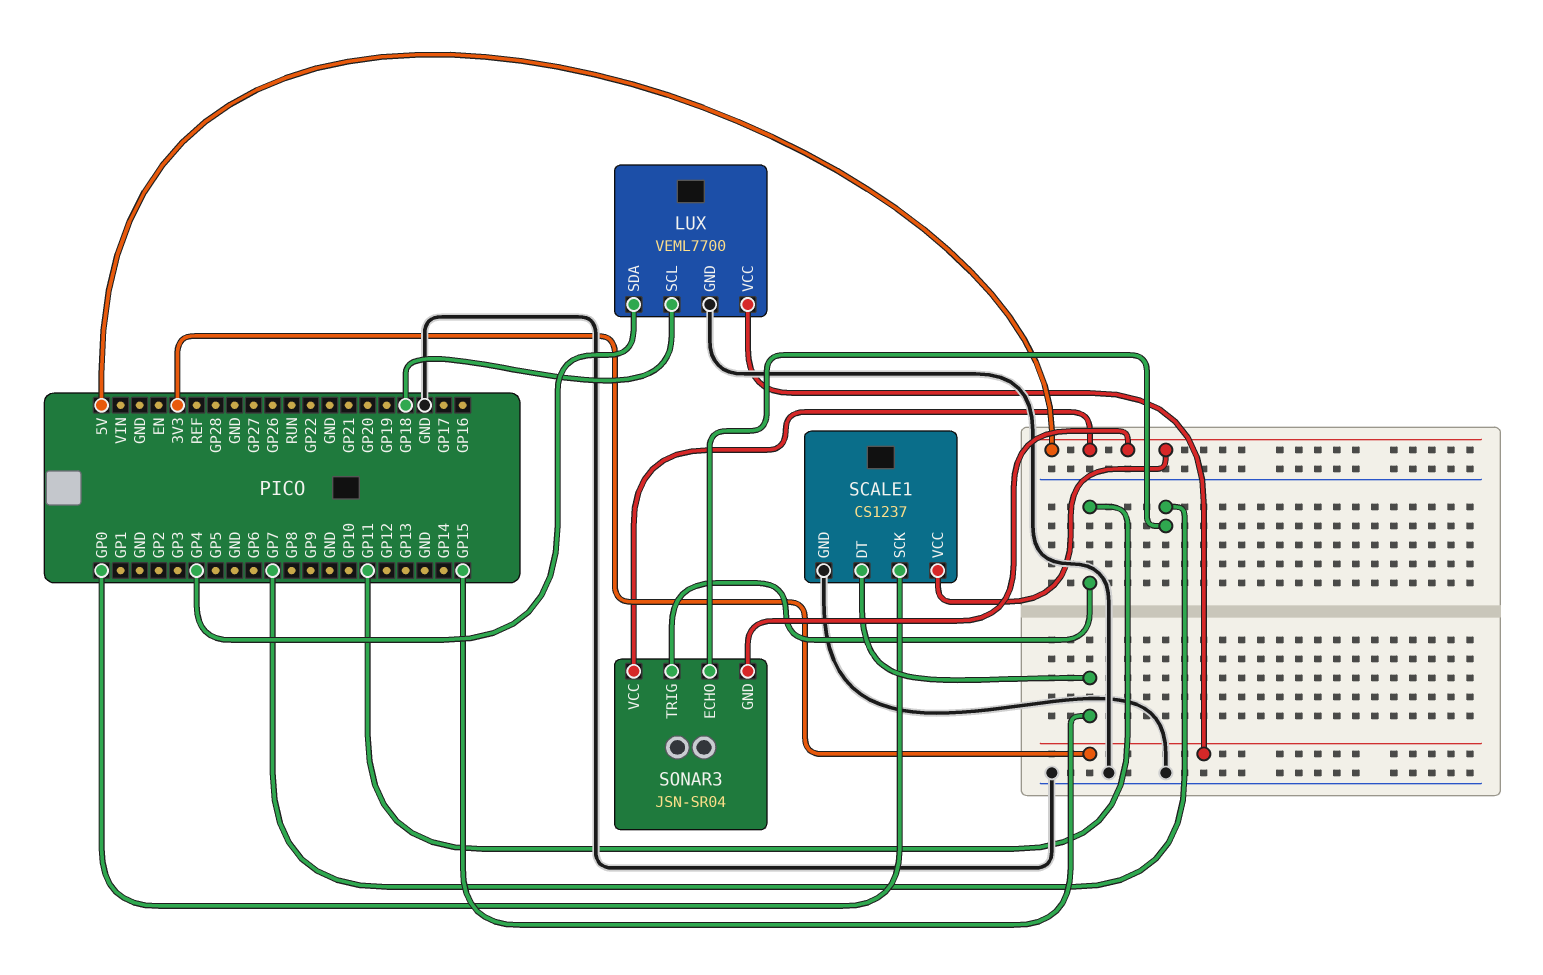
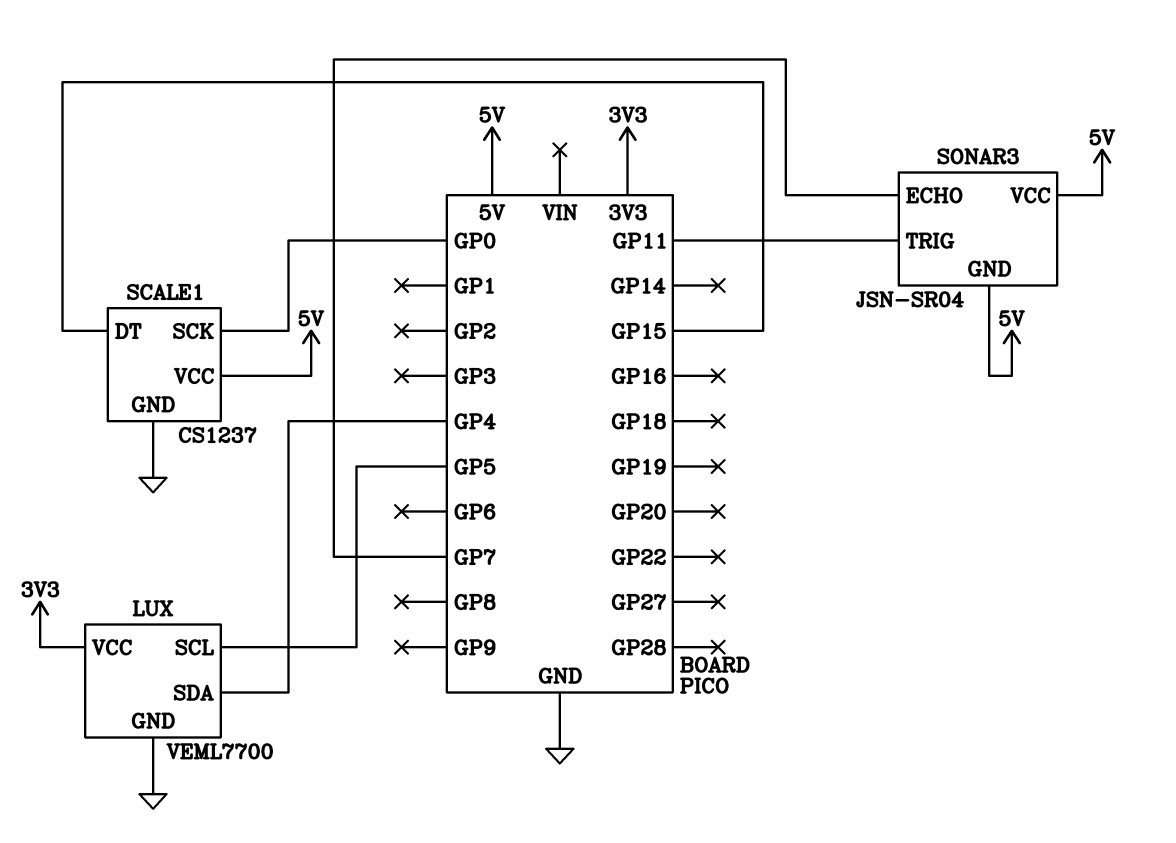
LUX pin SCL: GP18 -> GP5

